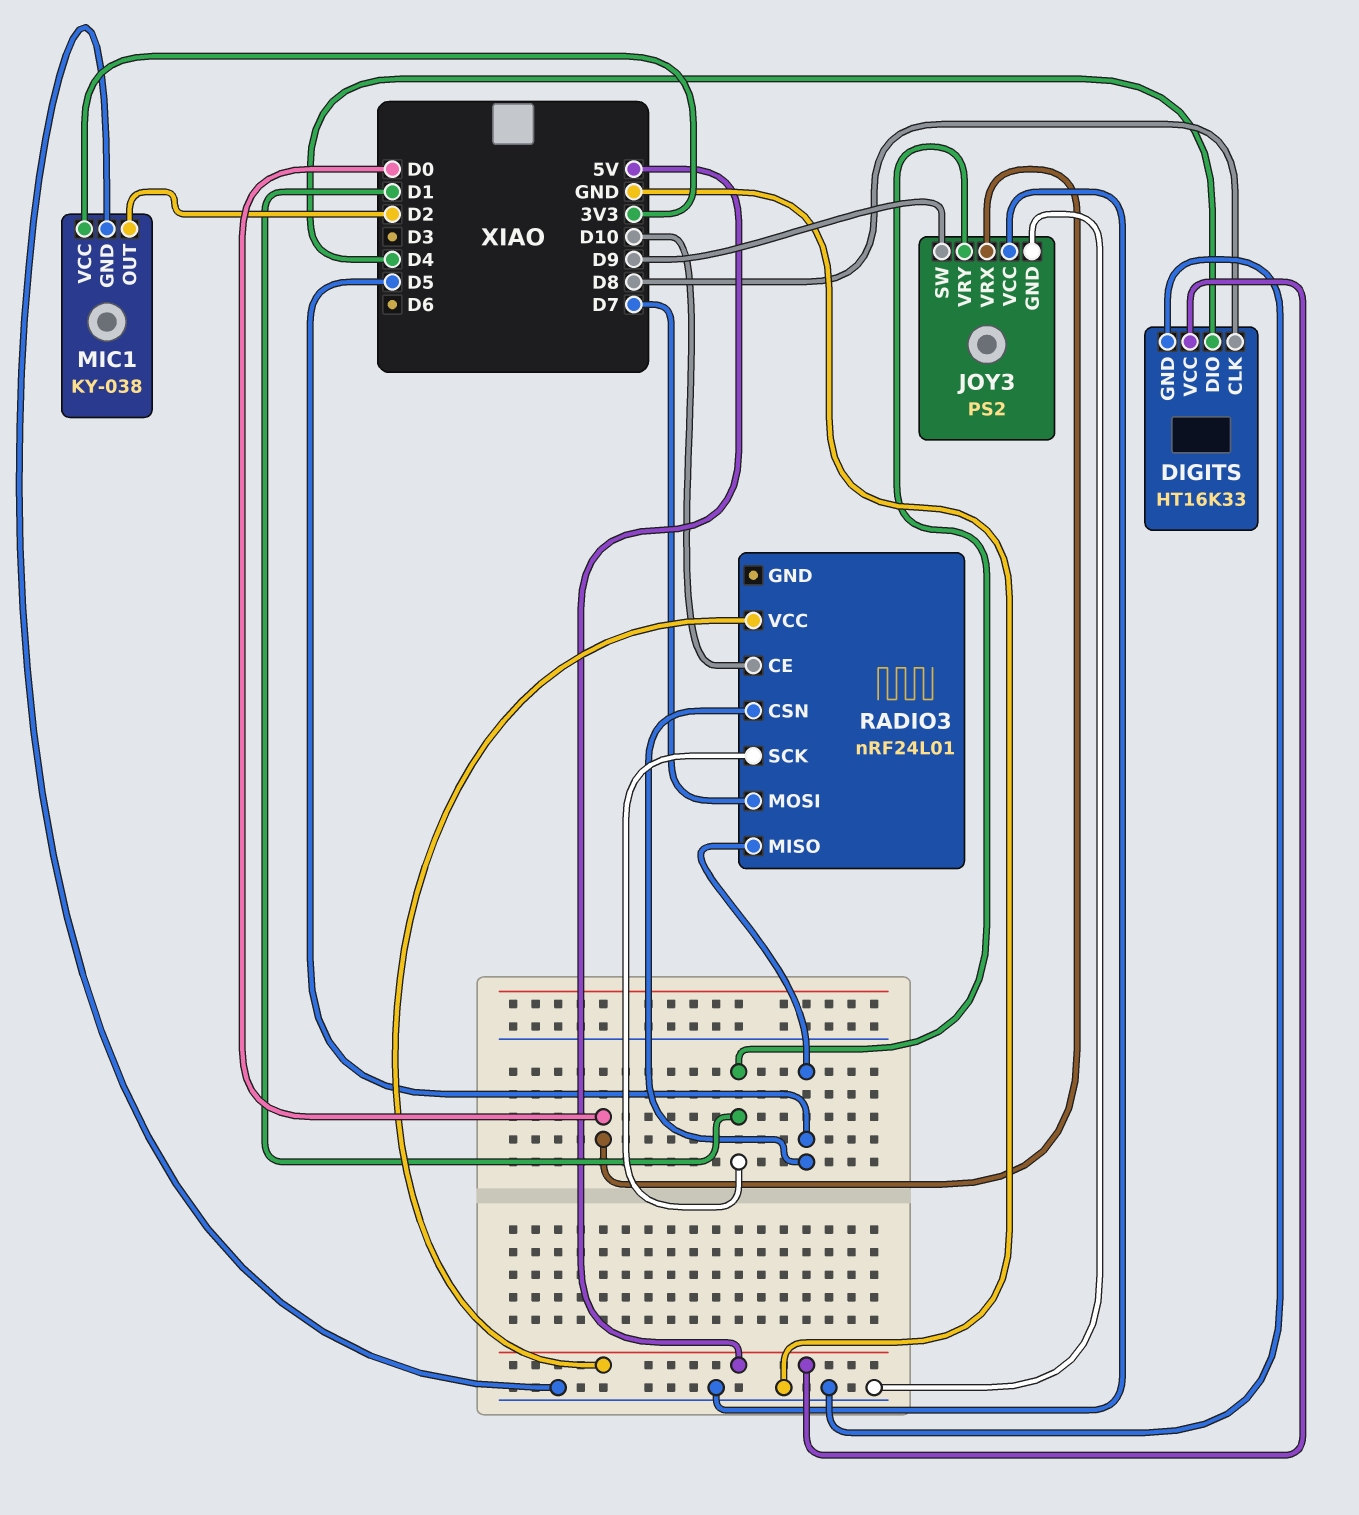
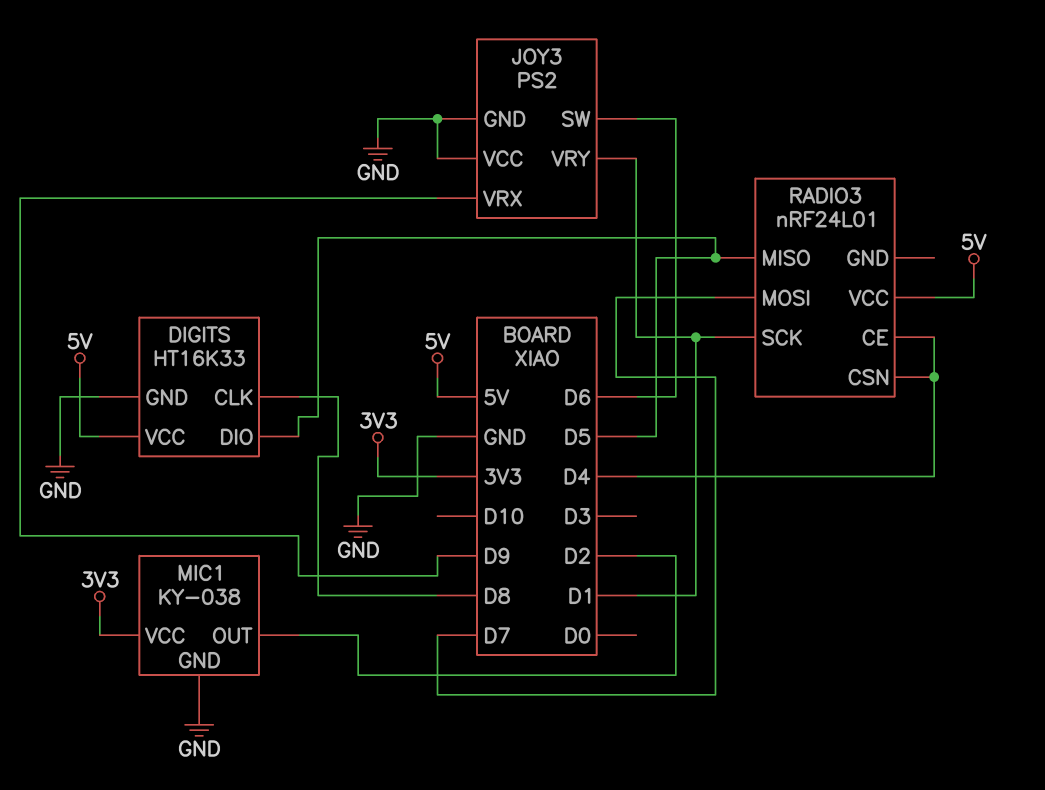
DIGITS pin DIO: D4 -> D5
JOY3 pin SW: D9 -> D6
JOY3 pin VRX: D0 -> D9
RADIO3 pin CE: D10 -> D4
RADIO3 pin CSN: D5 -> D4

